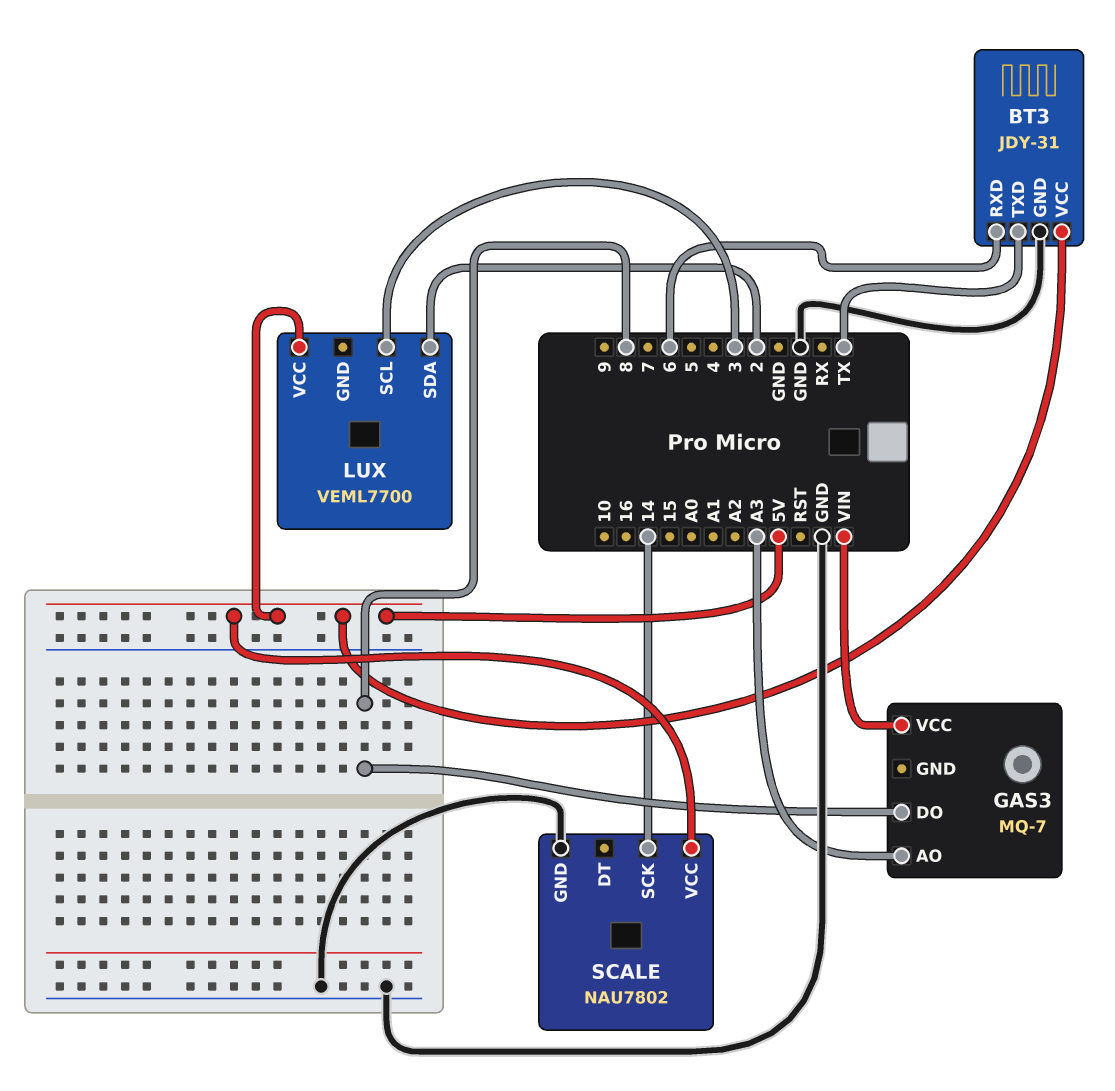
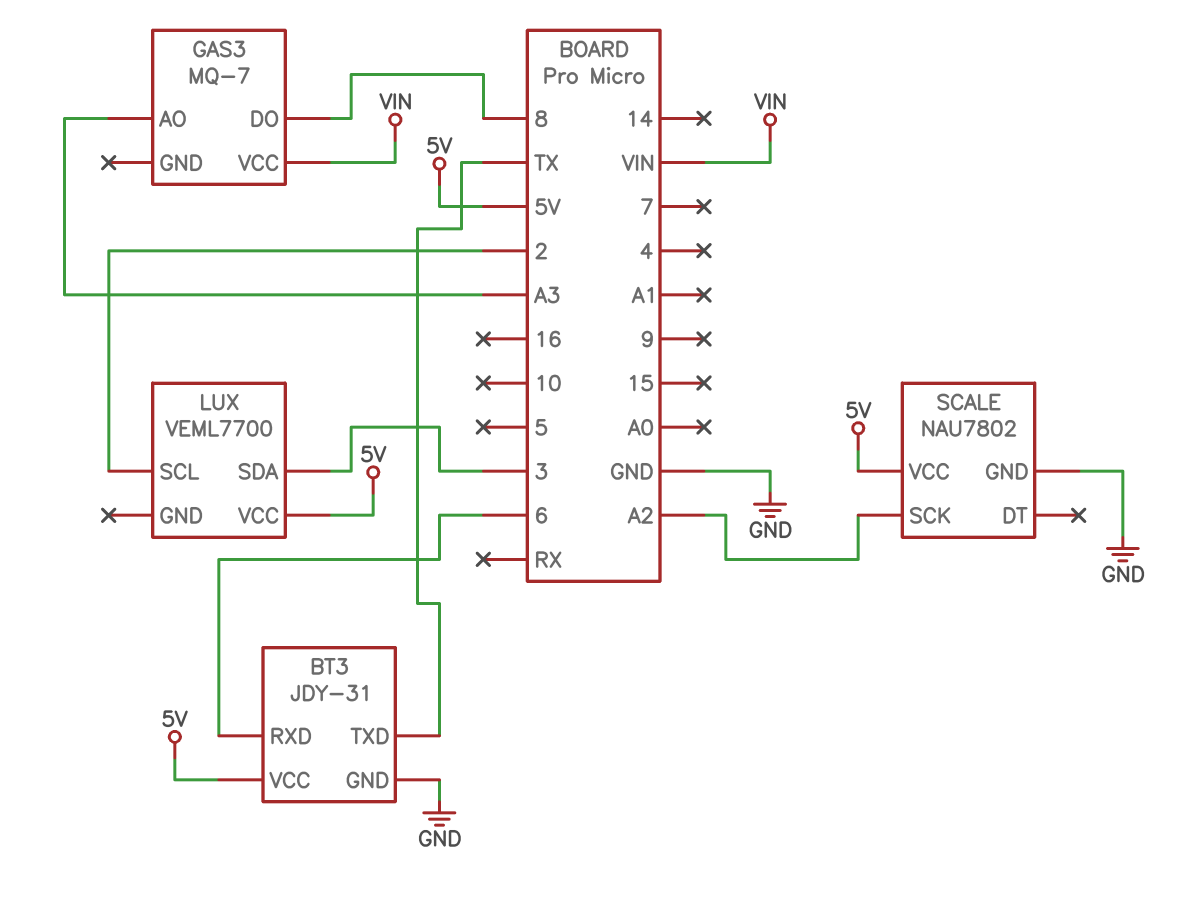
LUX pin SCL: 3 -> 2
LUX pin SDA: 2 -> 3
SCALE pin SCK: 14 -> A2

